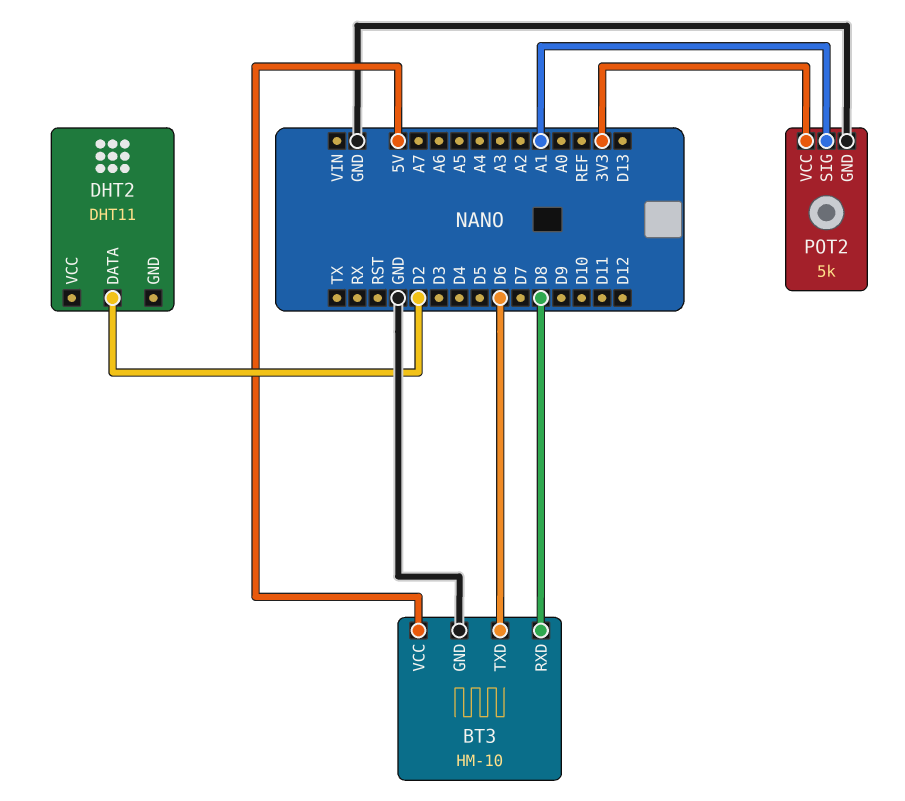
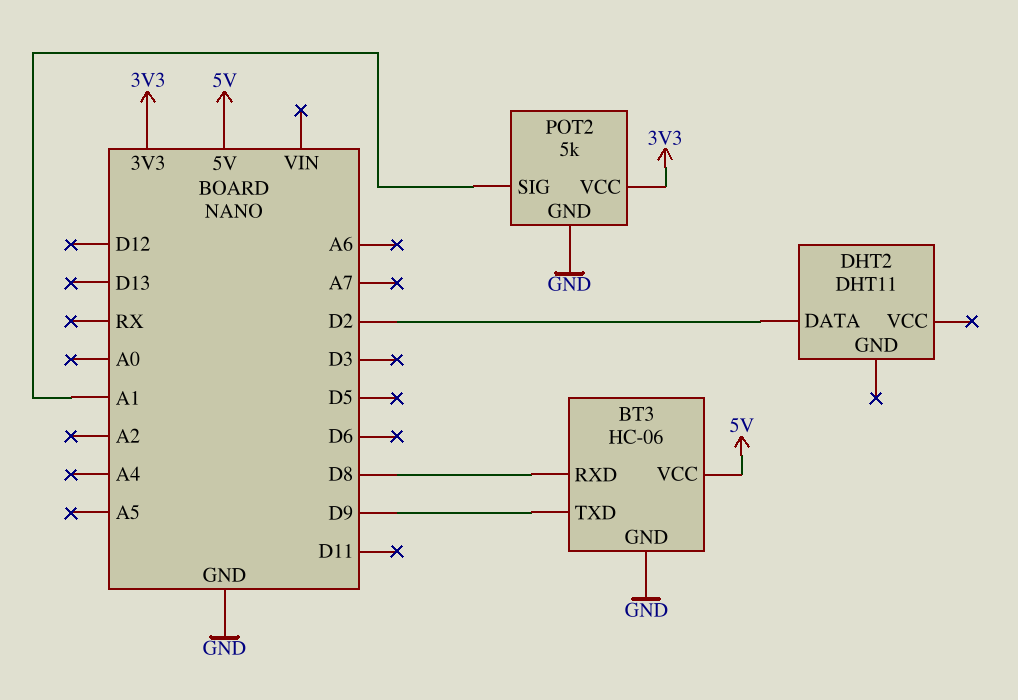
BT3: HM-10 -> HC-06
BT3 pin TXD: D6 -> D9

